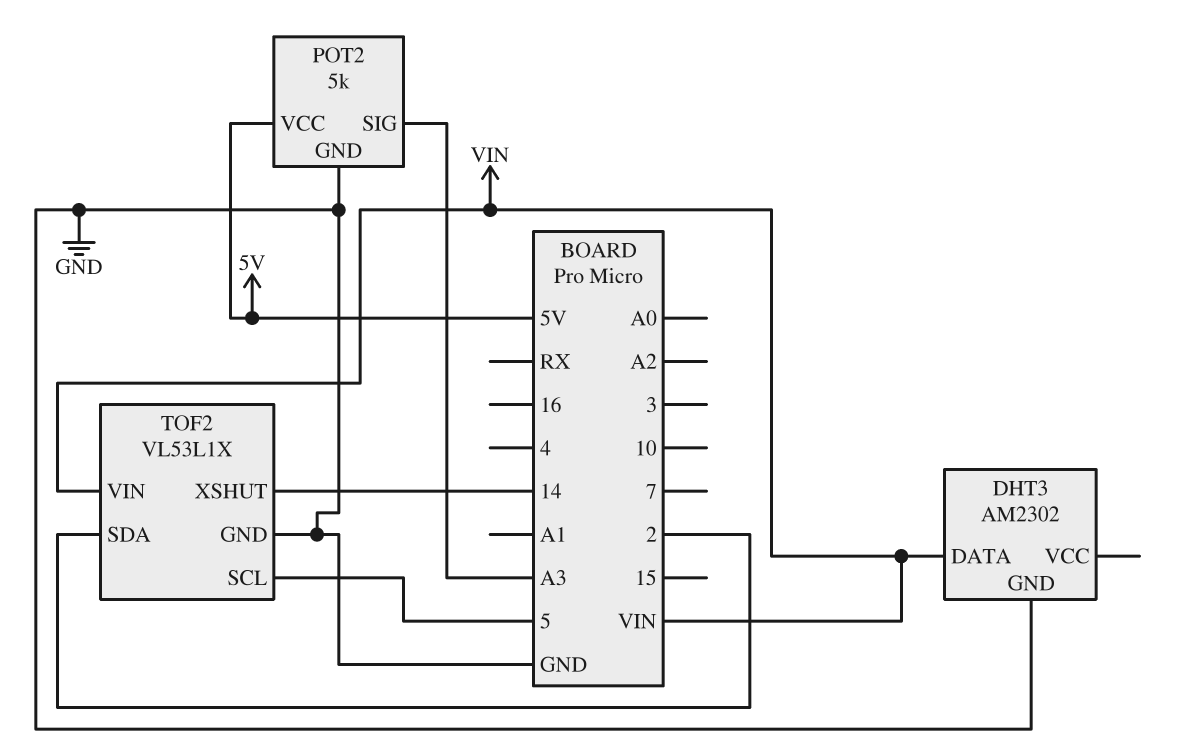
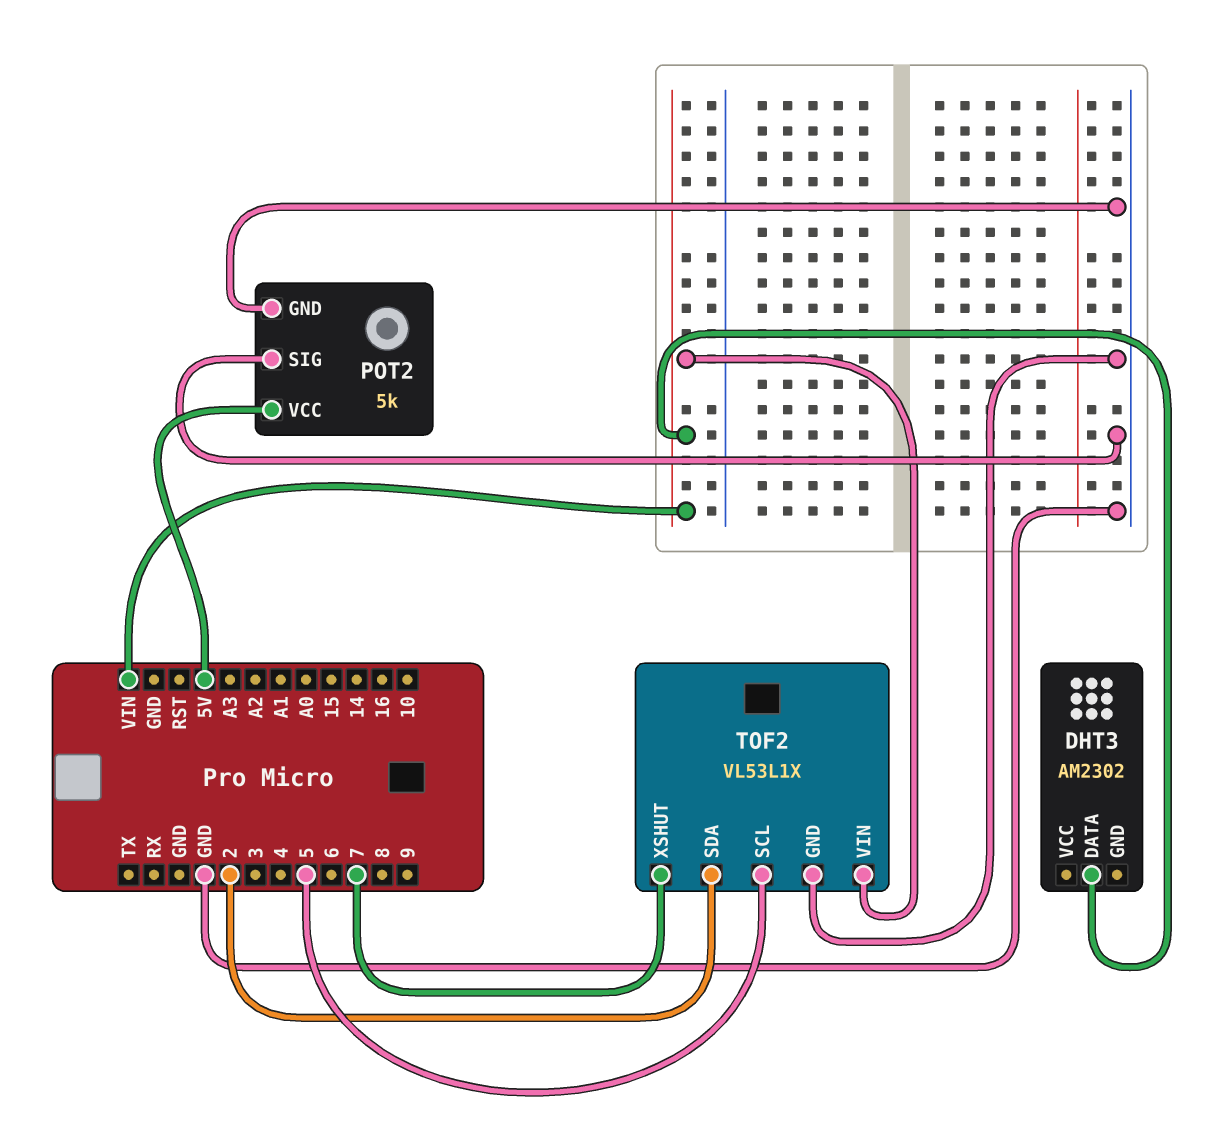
DHT3 pin GND: GND -> none
POT2 pin SIG: A3 -> GND
TOF2 pin XSHUT: 14 -> 7

